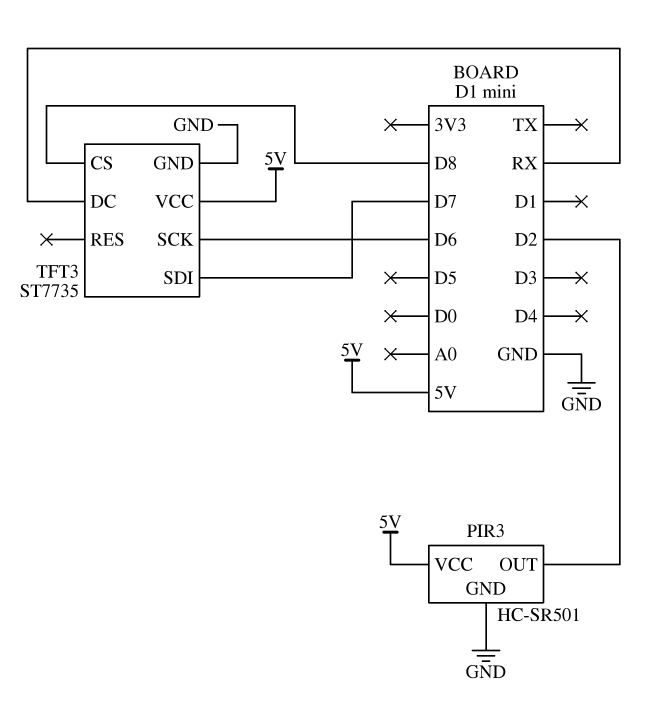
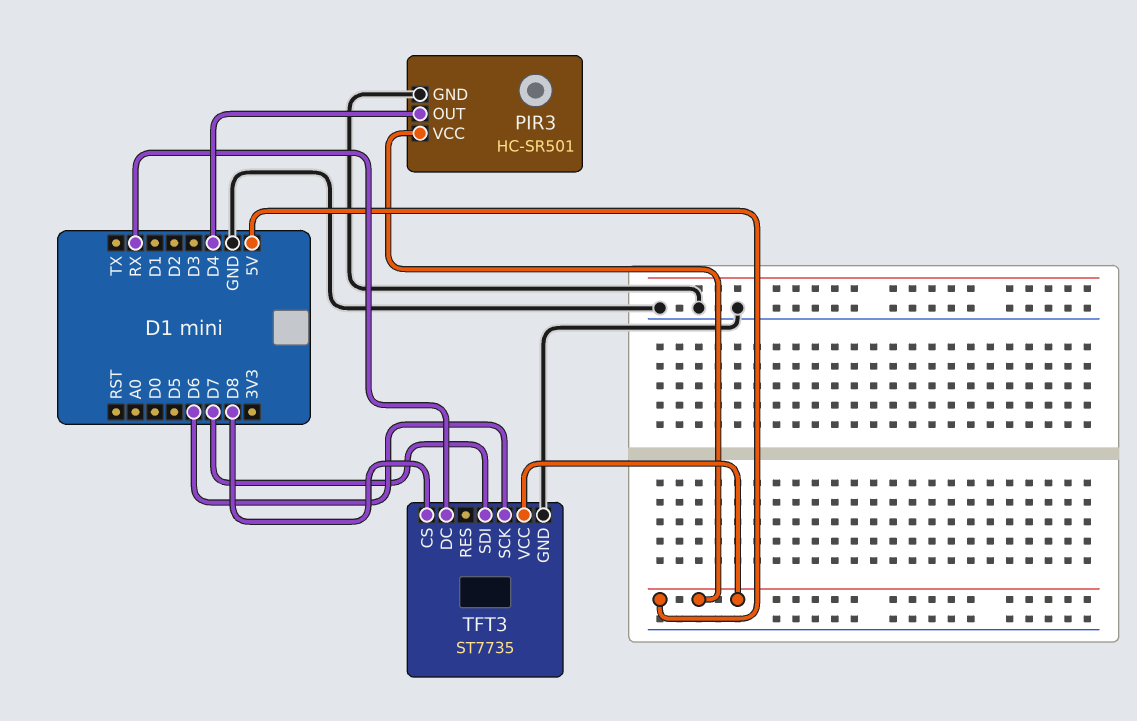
PIR3 pin OUT: D2 -> D4

